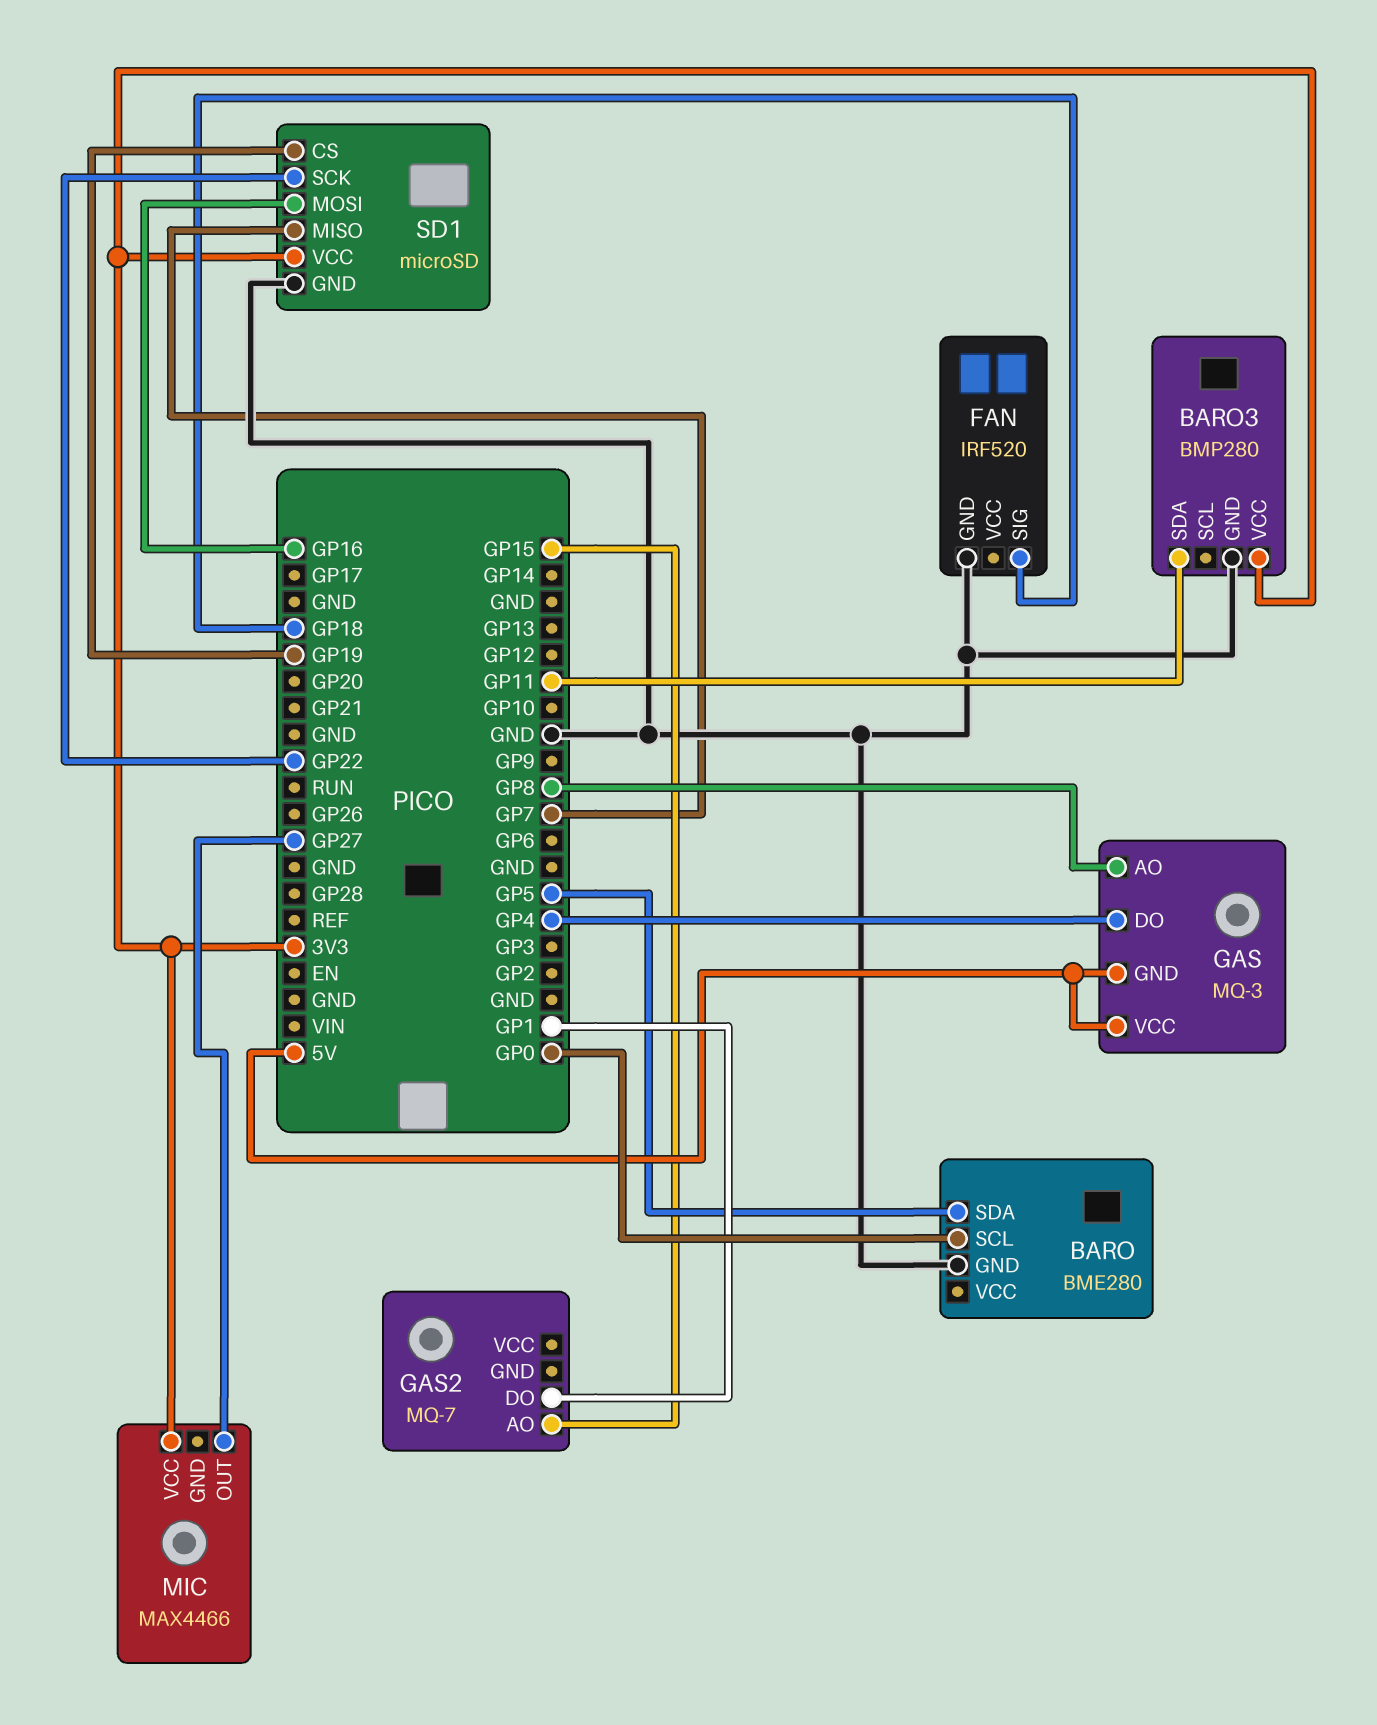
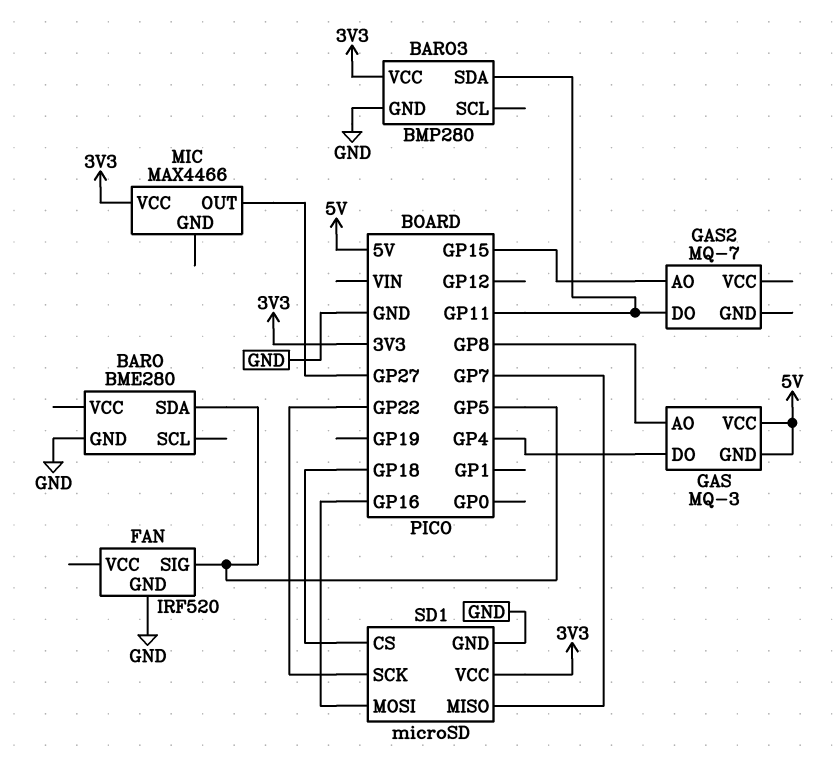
BARO pin SCL: GP0 -> none
FAN pin SIG: GP18 -> GP5
GAS2 pin DO: GP1 -> GP11
SD1 pin CS: GP19 -> GP18

